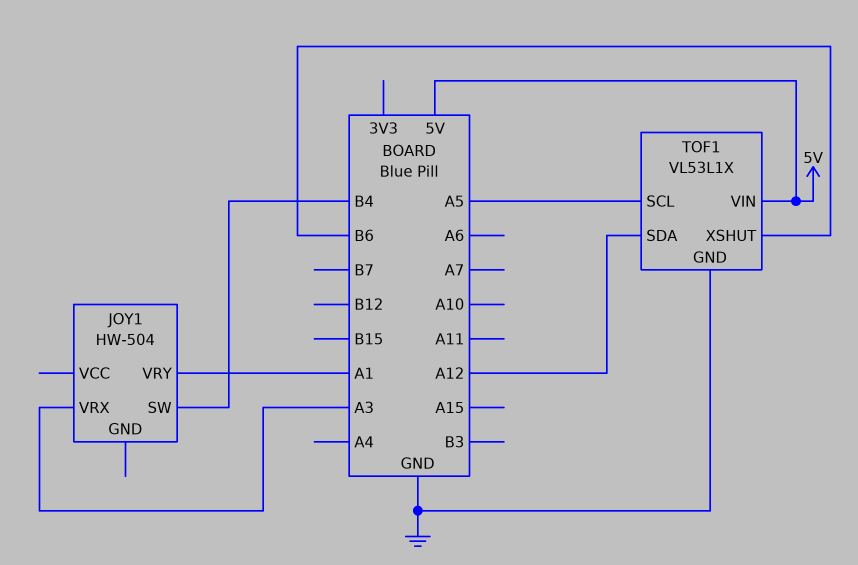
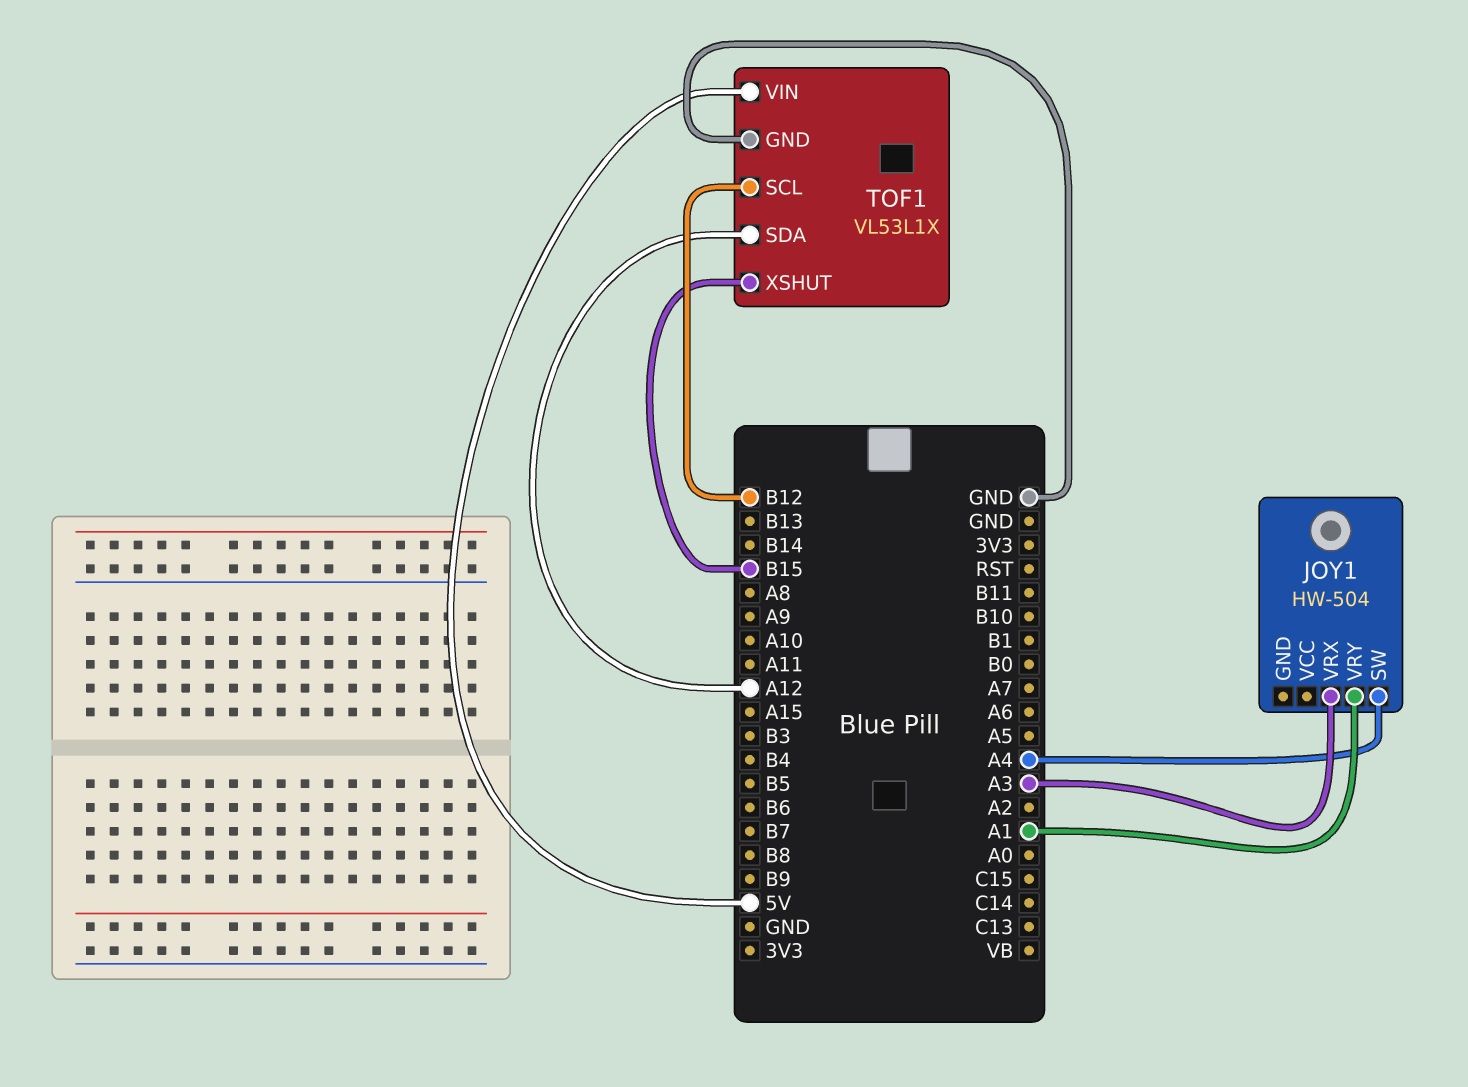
JOY1 pin SW: B4 -> A4
TOF1 pin SCL: A5 -> B12
TOF1 pin XSHUT: B6 -> B15

